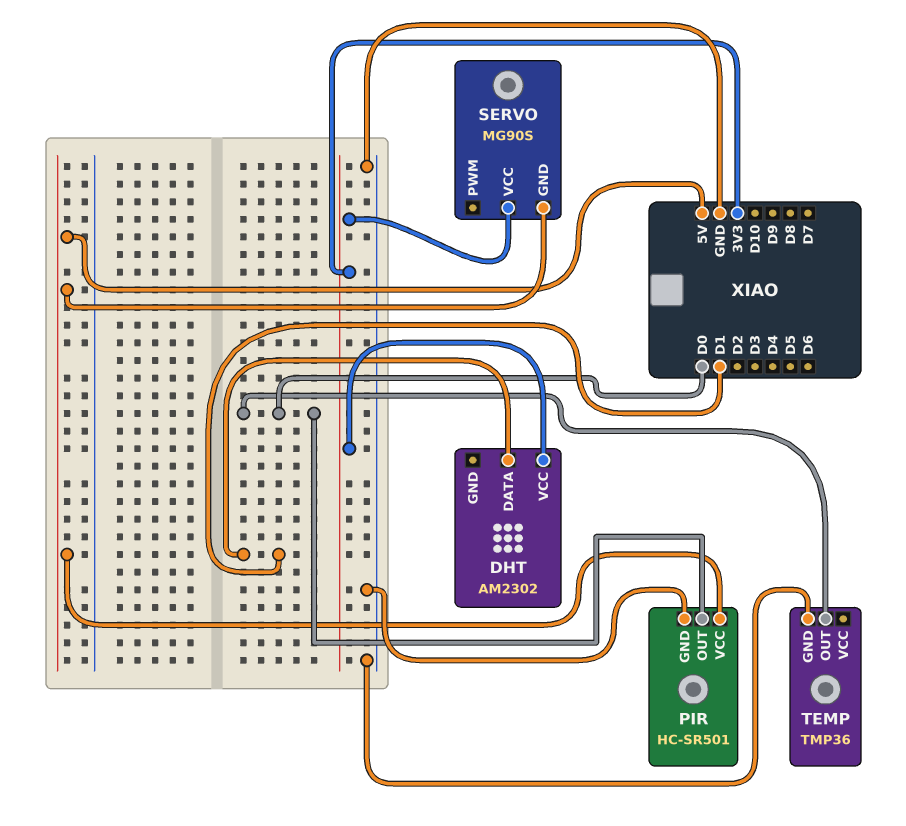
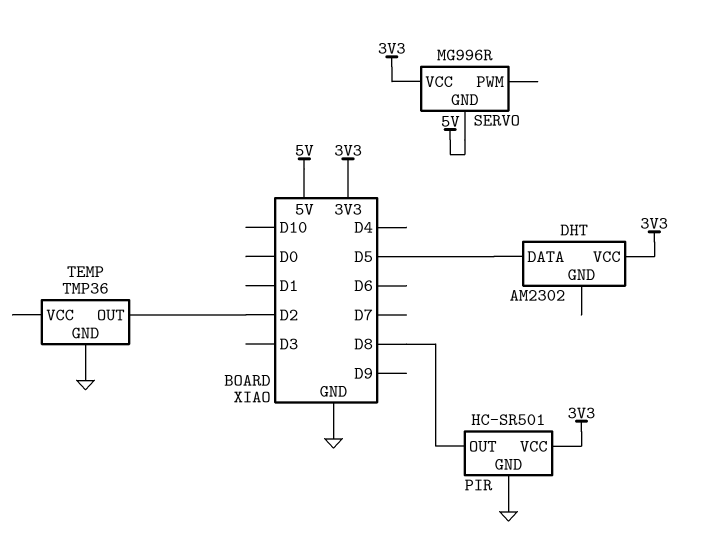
DHT pin DATA: D1 -> D5
PIR pin OUT: D0 -> D8
PIR pin VCC: 5V -> 3V3
SERVO: MG90S -> MG996R
TEMP pin OUT: D0 -> D2

